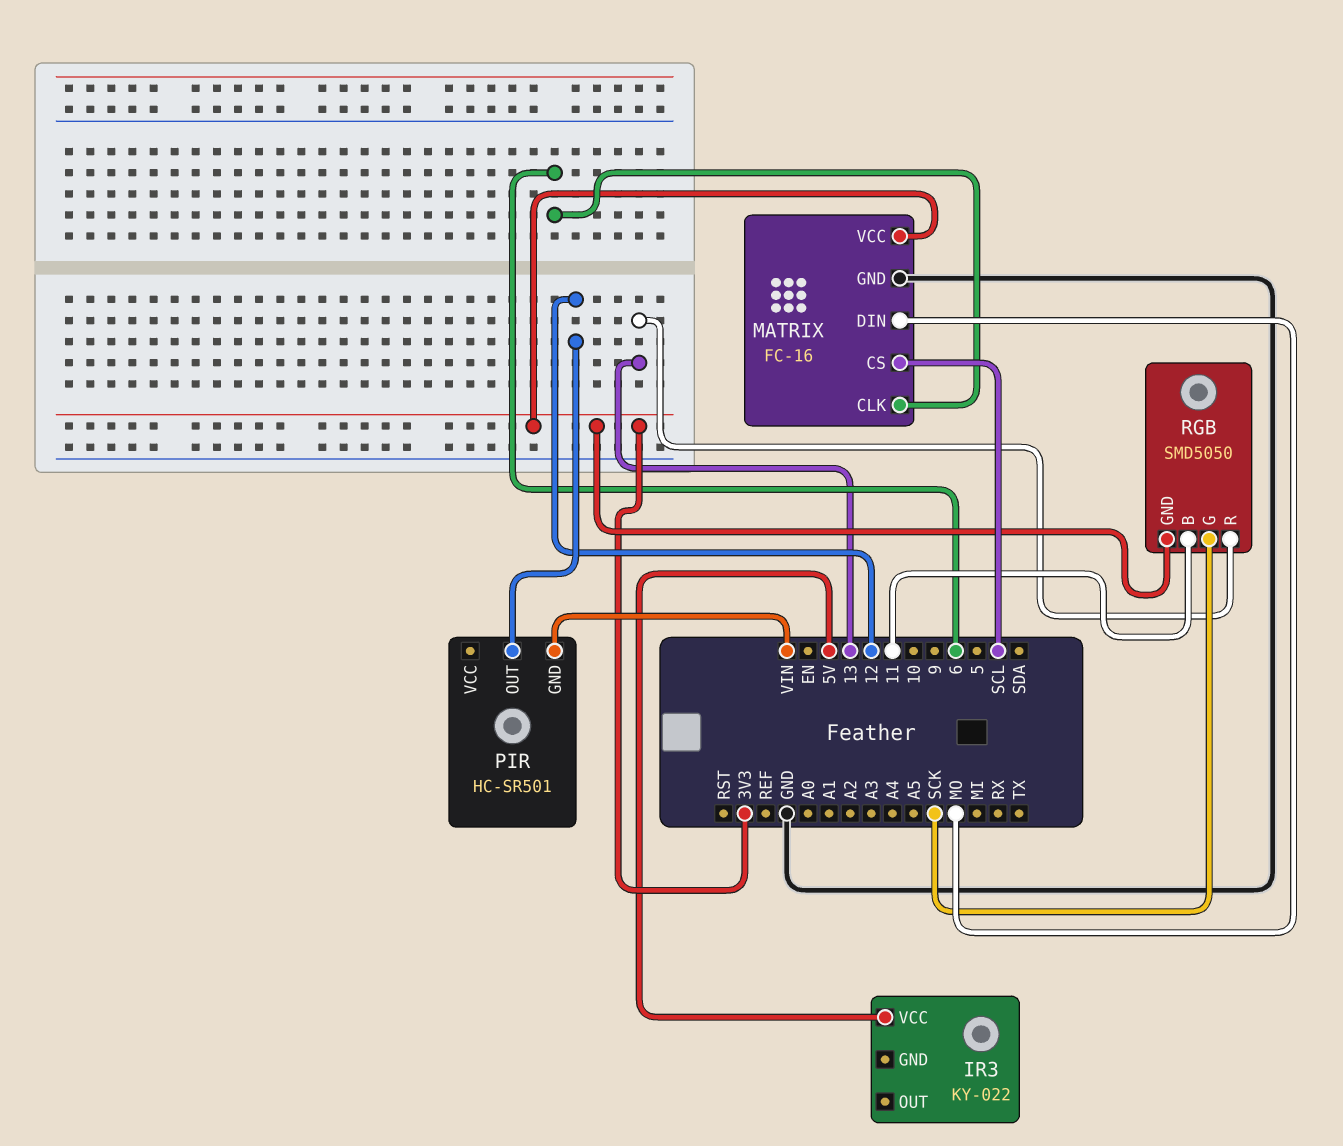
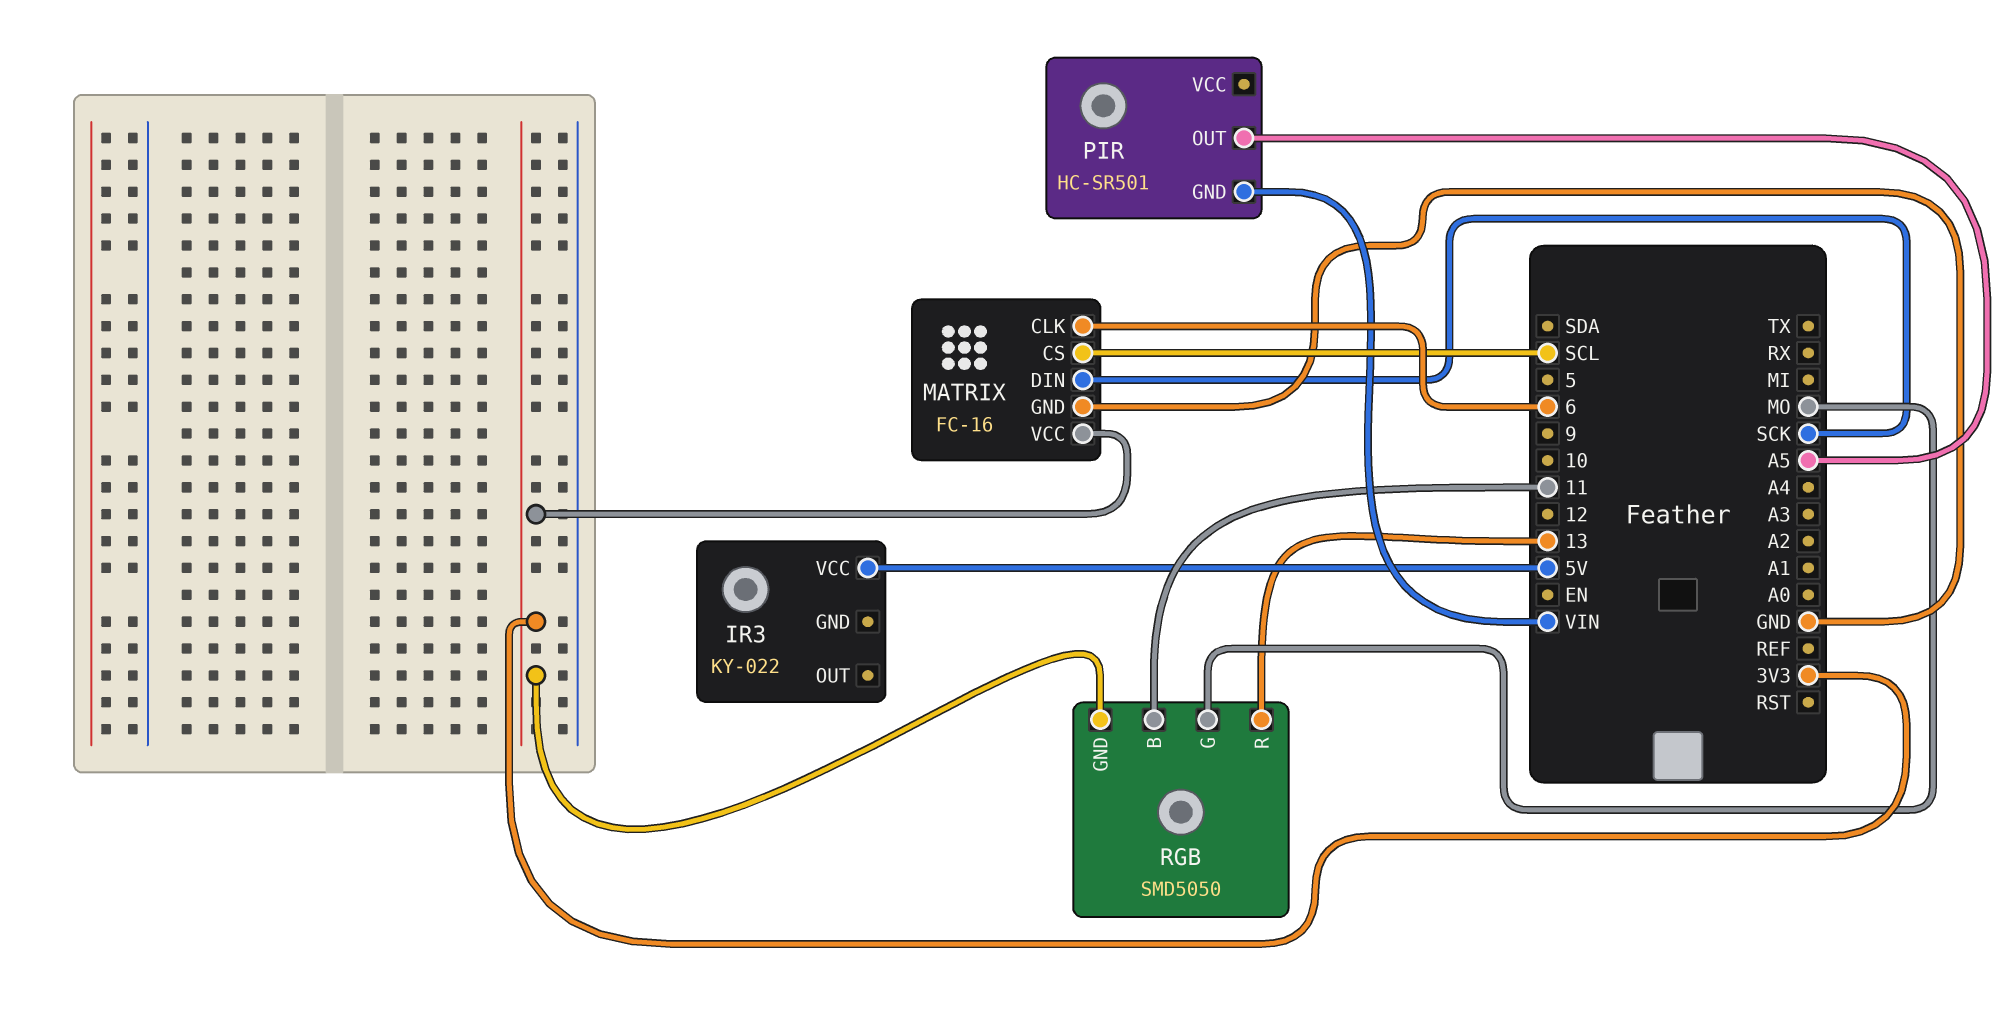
MATRIX pin DIN: MO -> SCK
PIR pin OUT: 12 -> A5
RGB pin G: SCK -> MO

